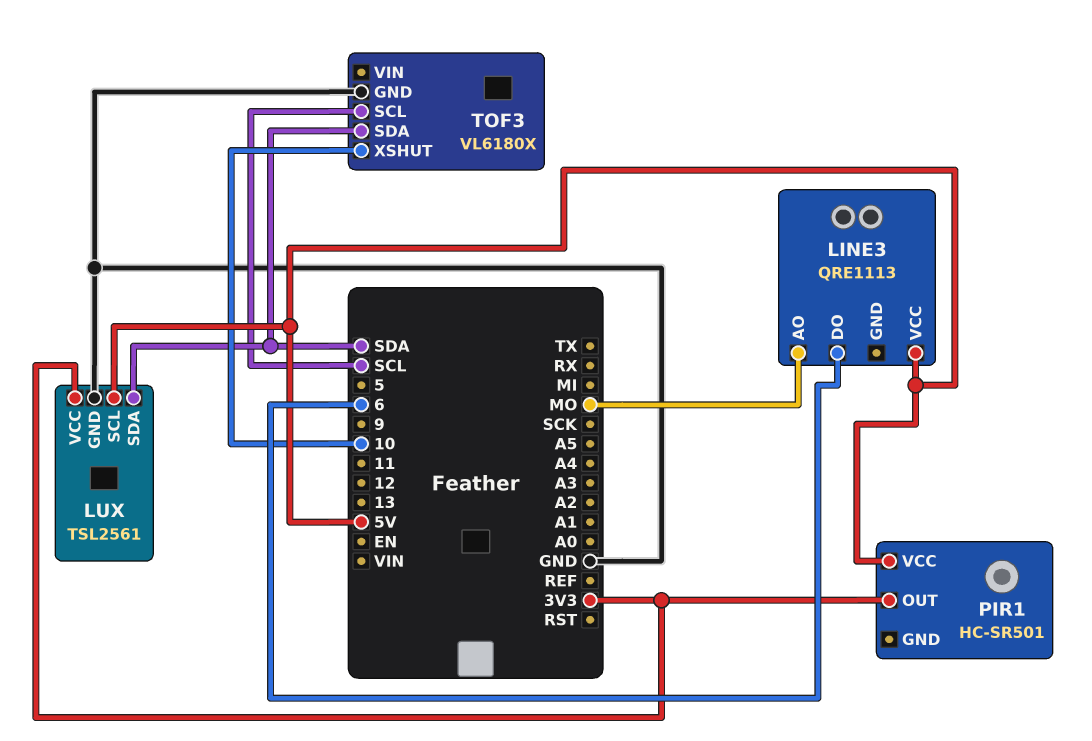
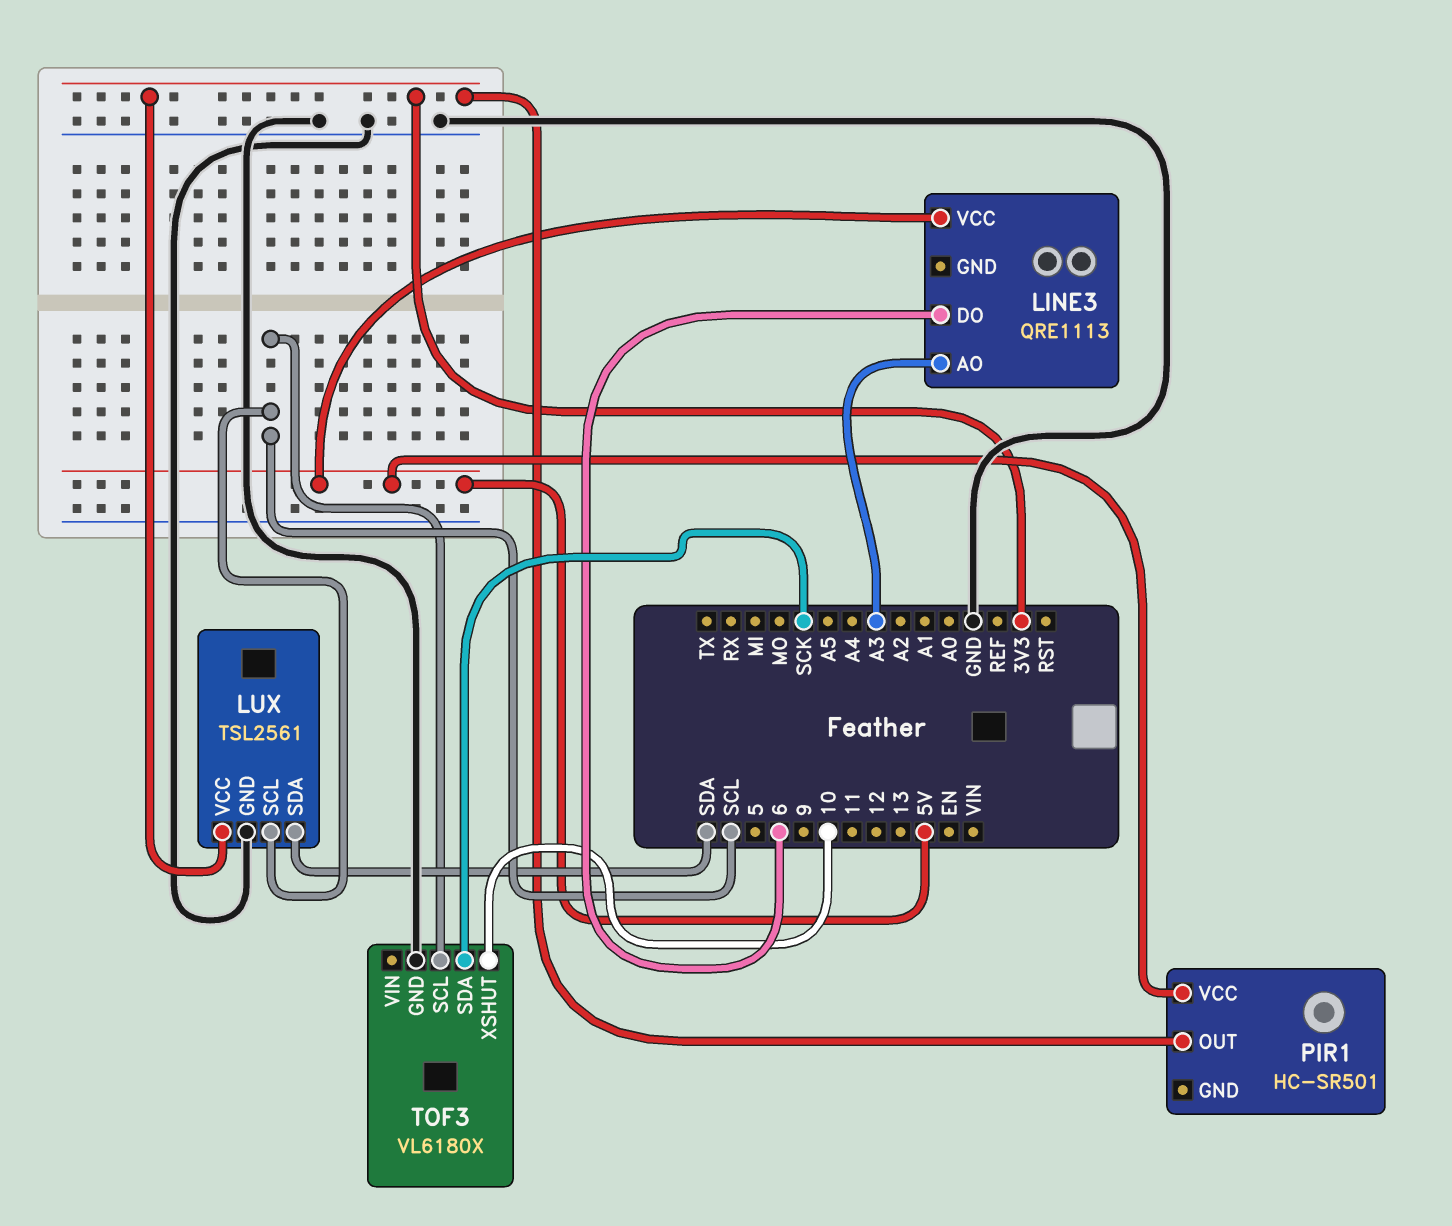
LINE3 pin AO: MO -> A3
LUX pin SCL: 5V -> SCL
TOF3 pin SDA: SDA -> SCK

